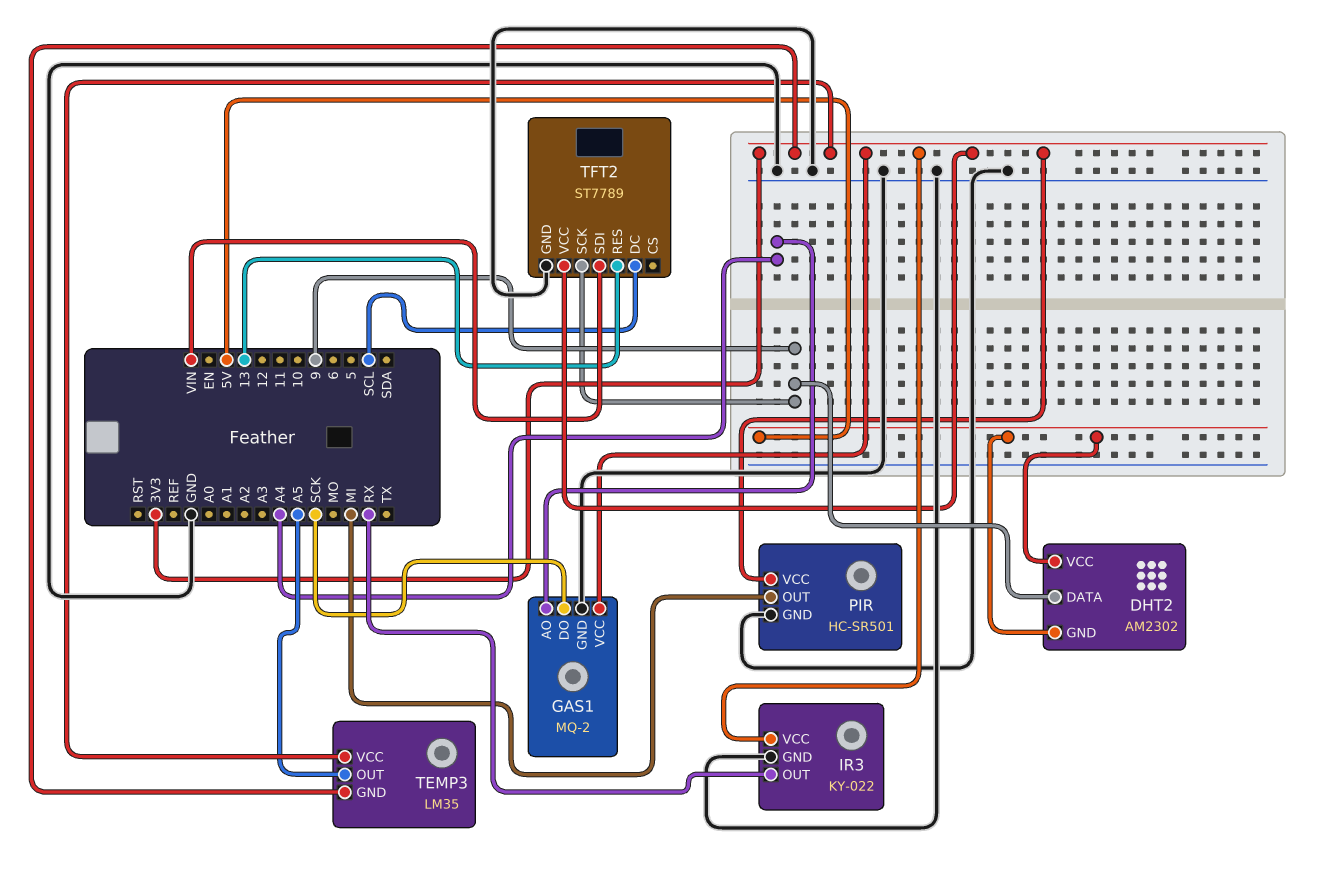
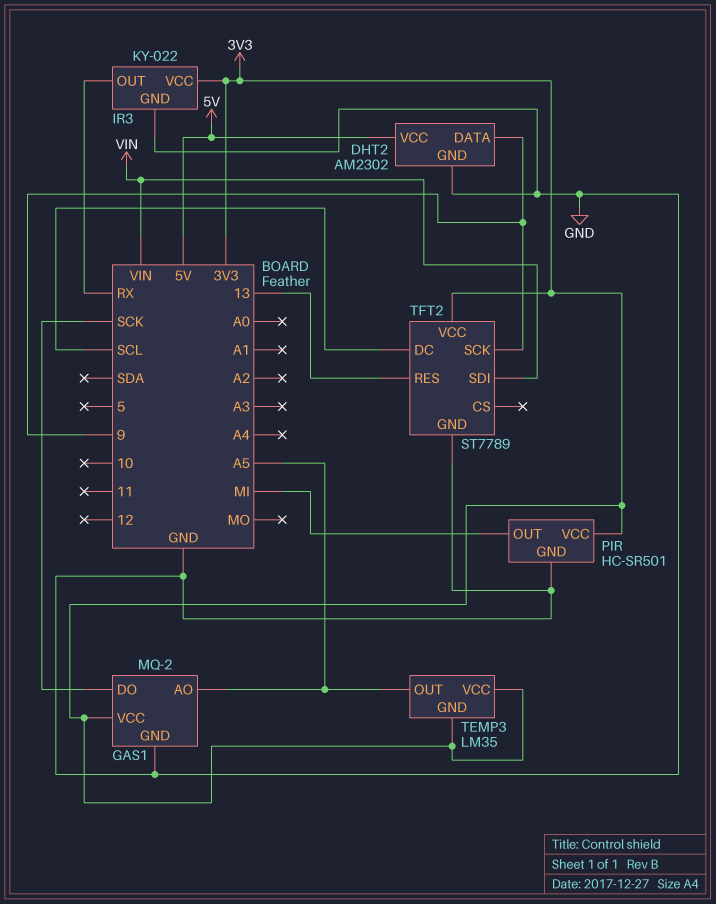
DHT2 pin GND: 5V -> GND
GAS1 pin AO: A4 -> A5

